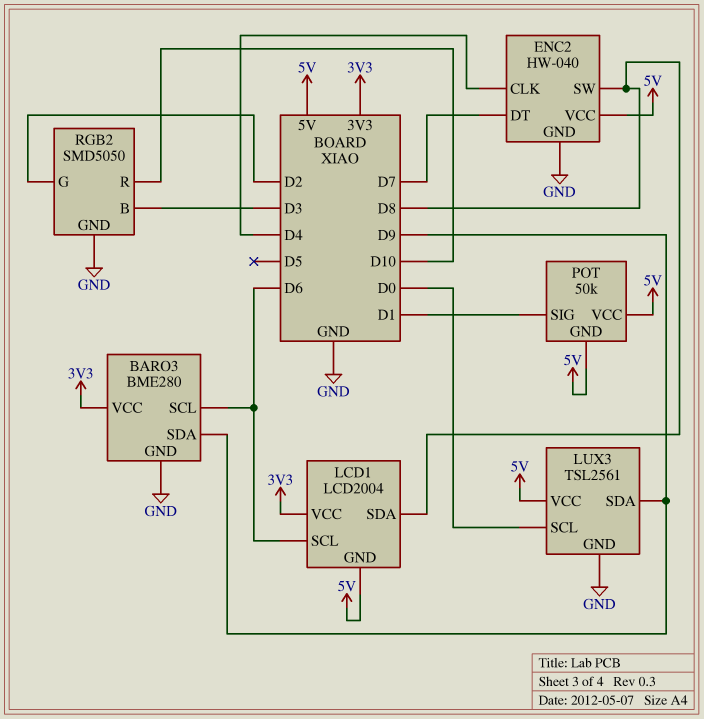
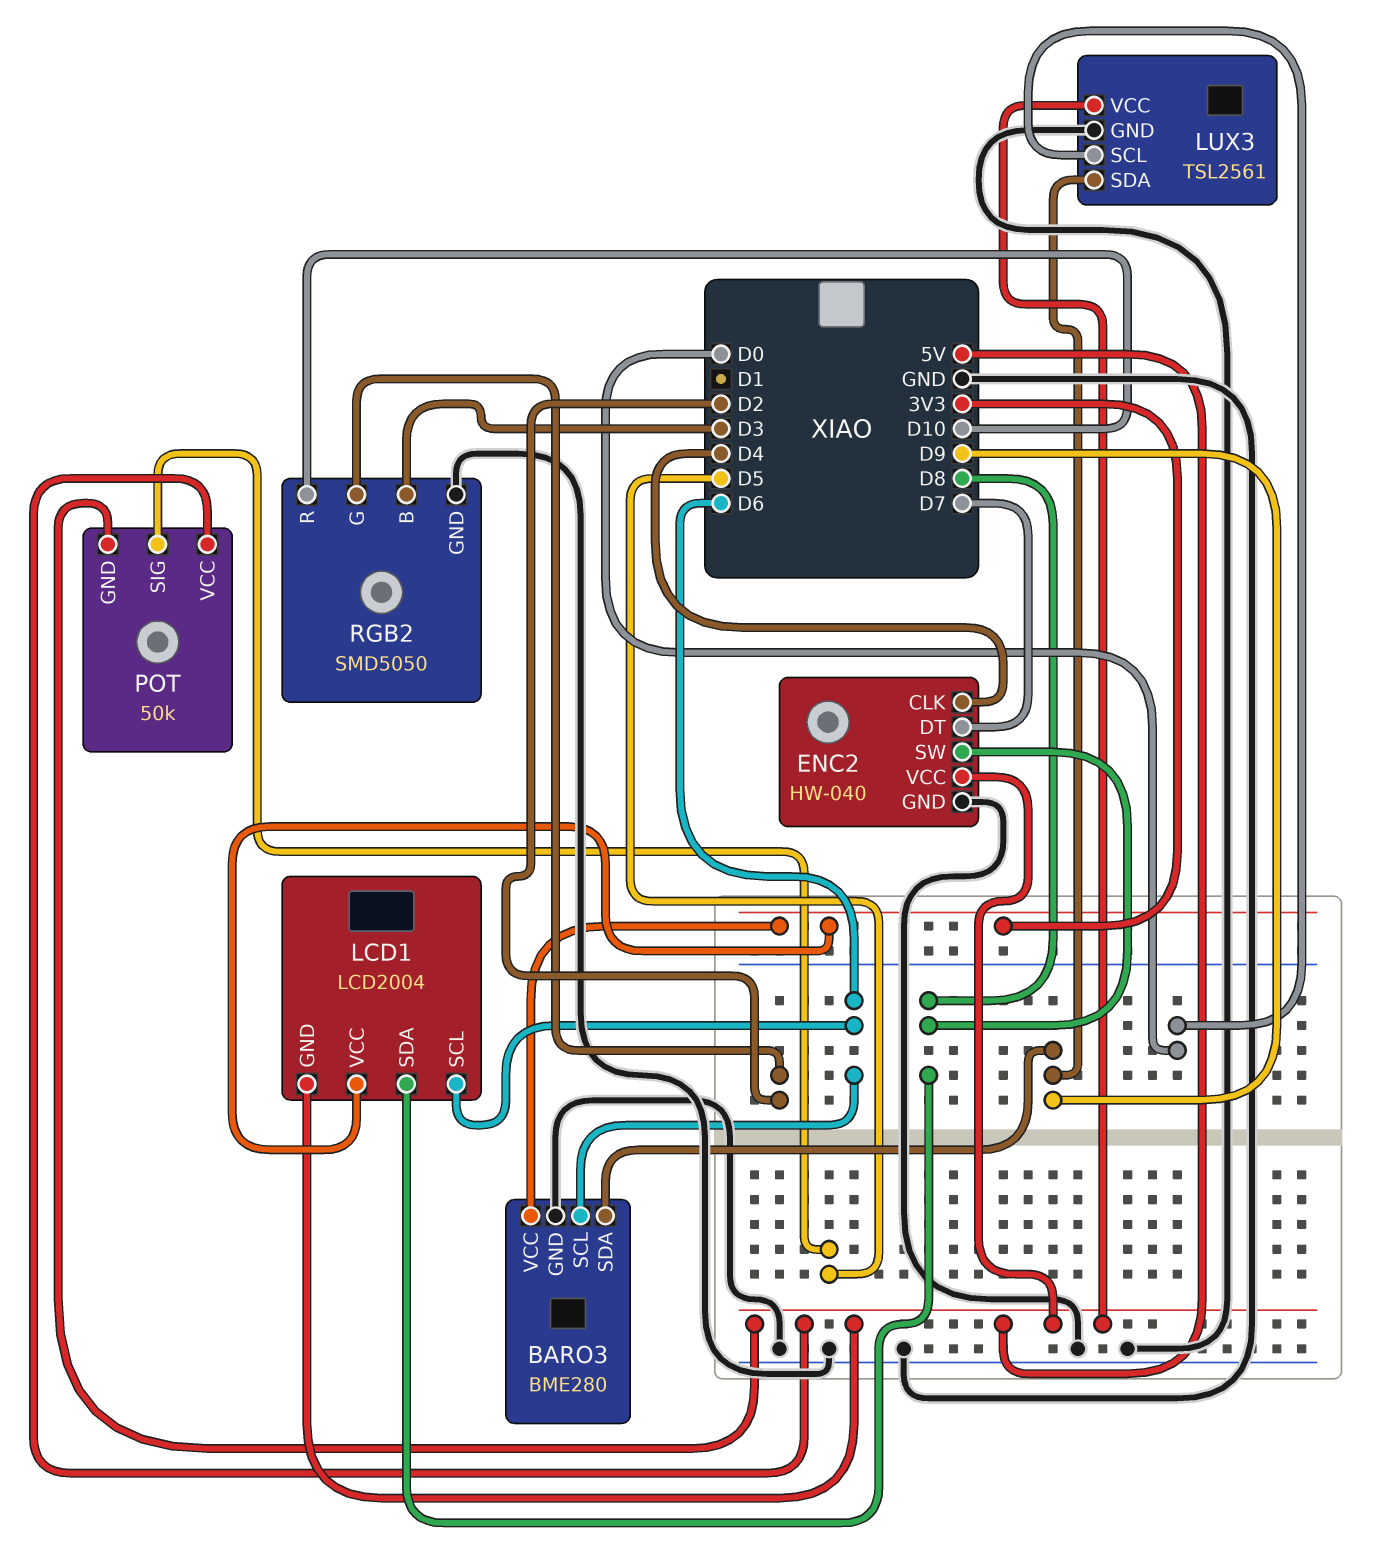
POT pin SIG: D1 -> D5

